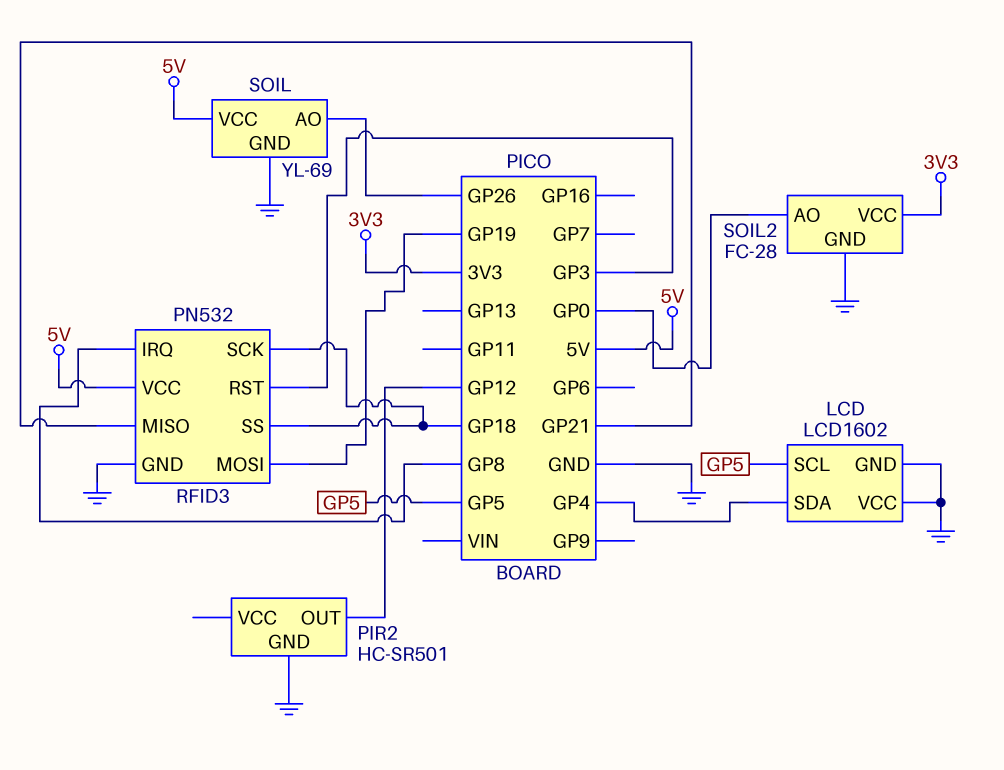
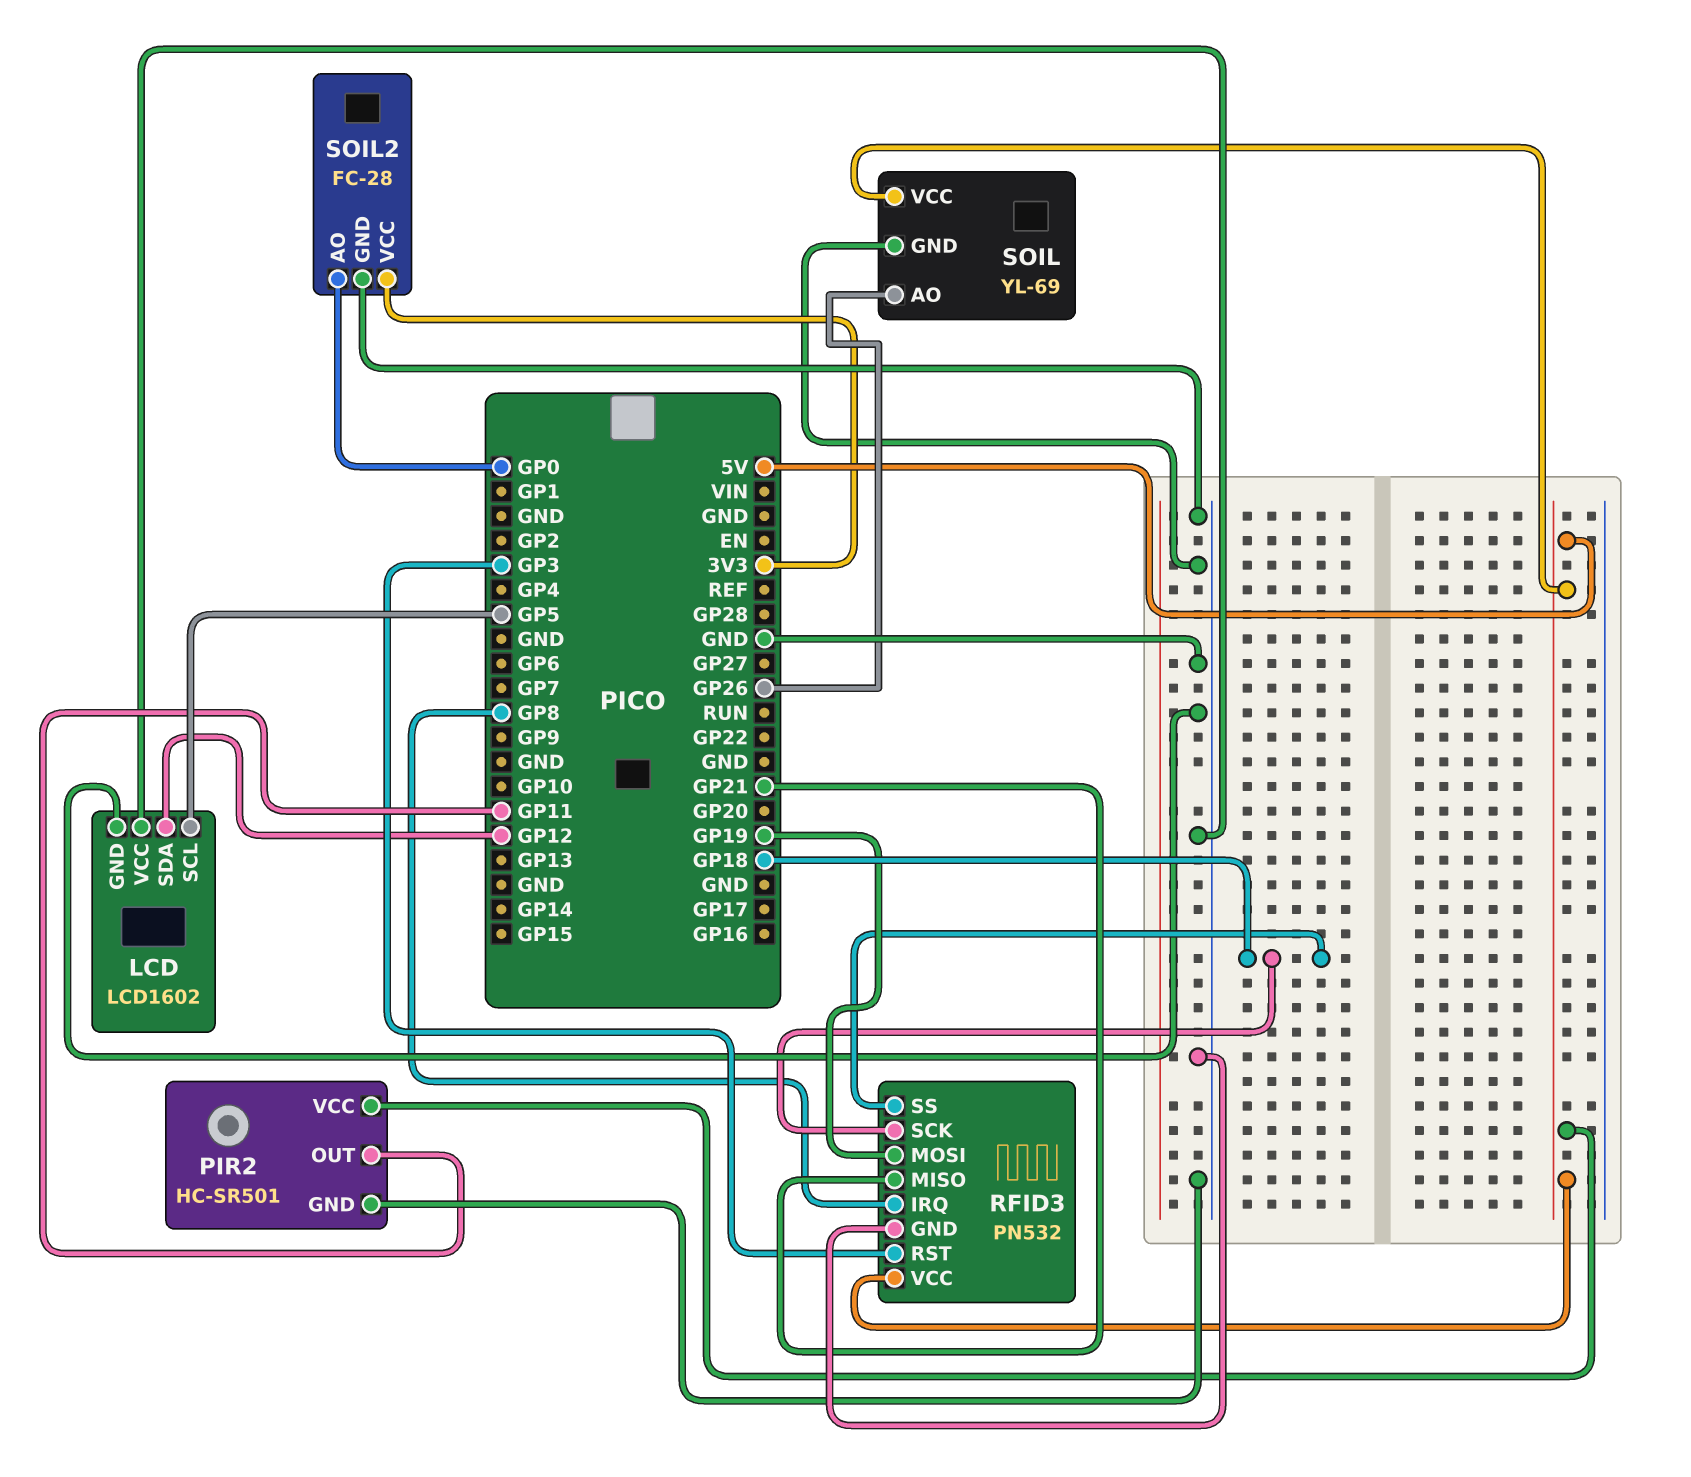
LCD pin SDA: GP4 -> GP12
PIR2 pin OUT: GP12 -> GP11
PIR2 pin VCC: none -> 5V

